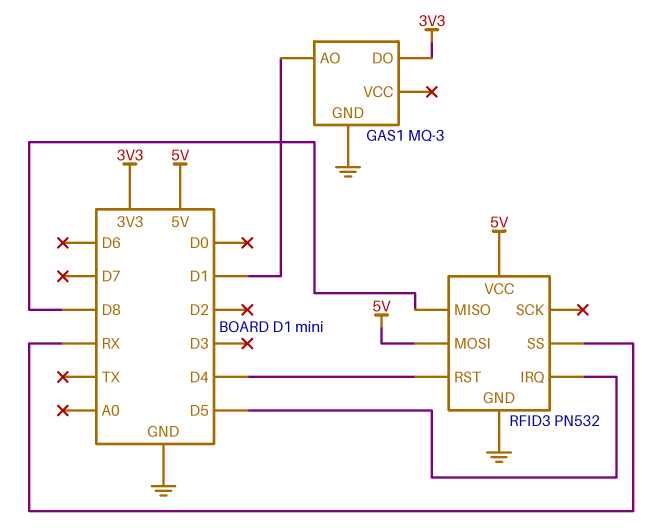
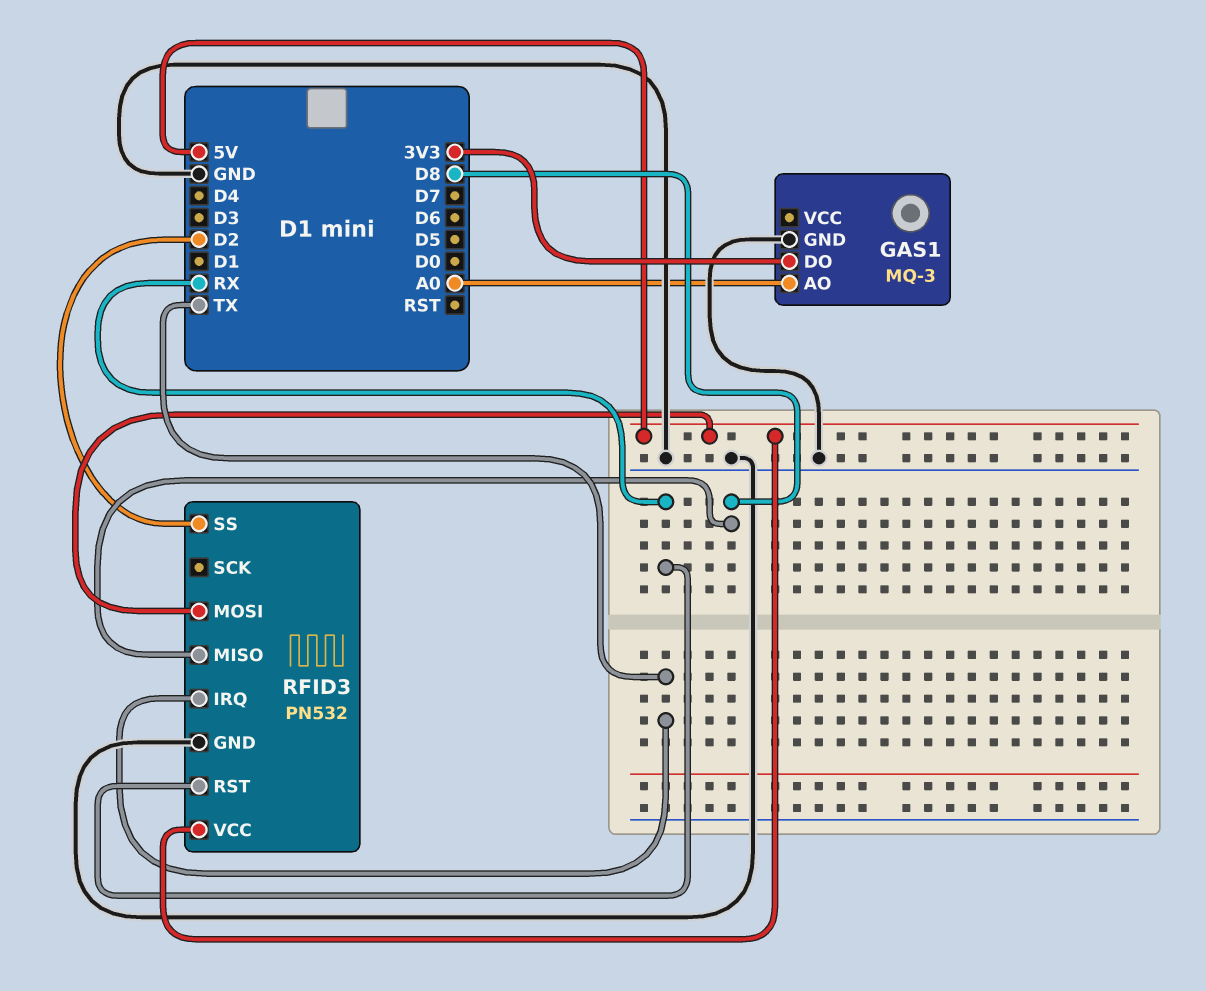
GAS1 pin AO: D1 -> A0
RFID3 pin IRQ: D5 -> TX
RFID3 pin RST: D4 -> RX
RFID3 pin SS: RX -> D2

